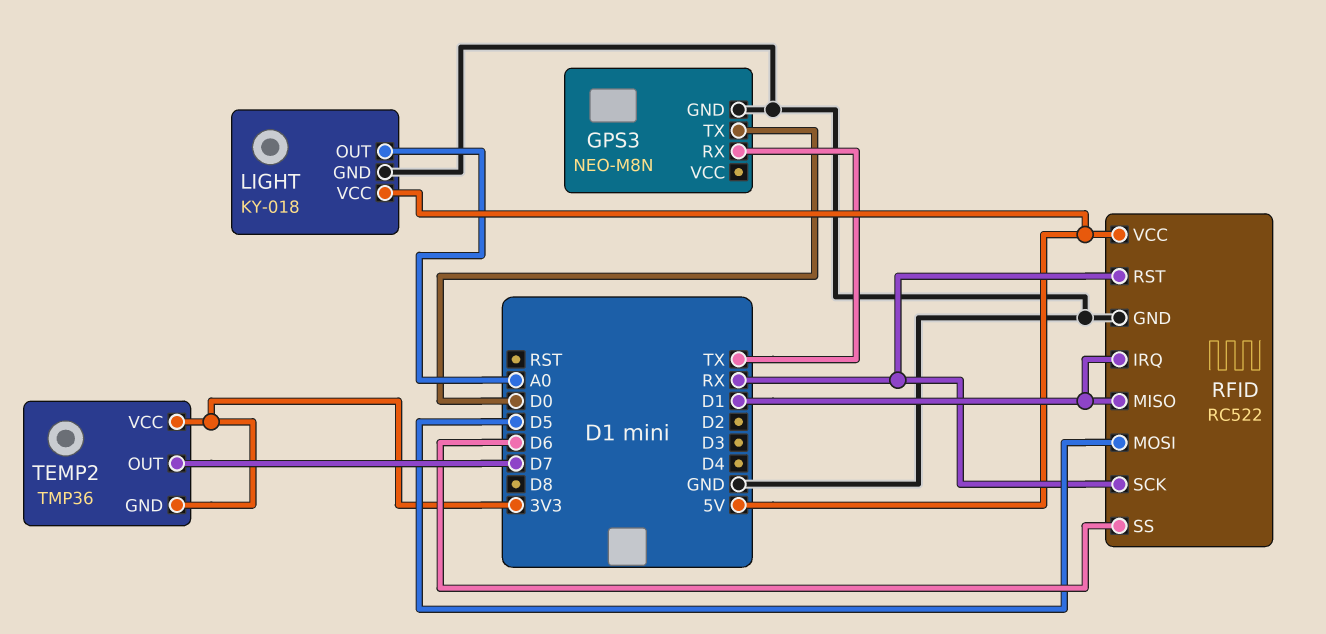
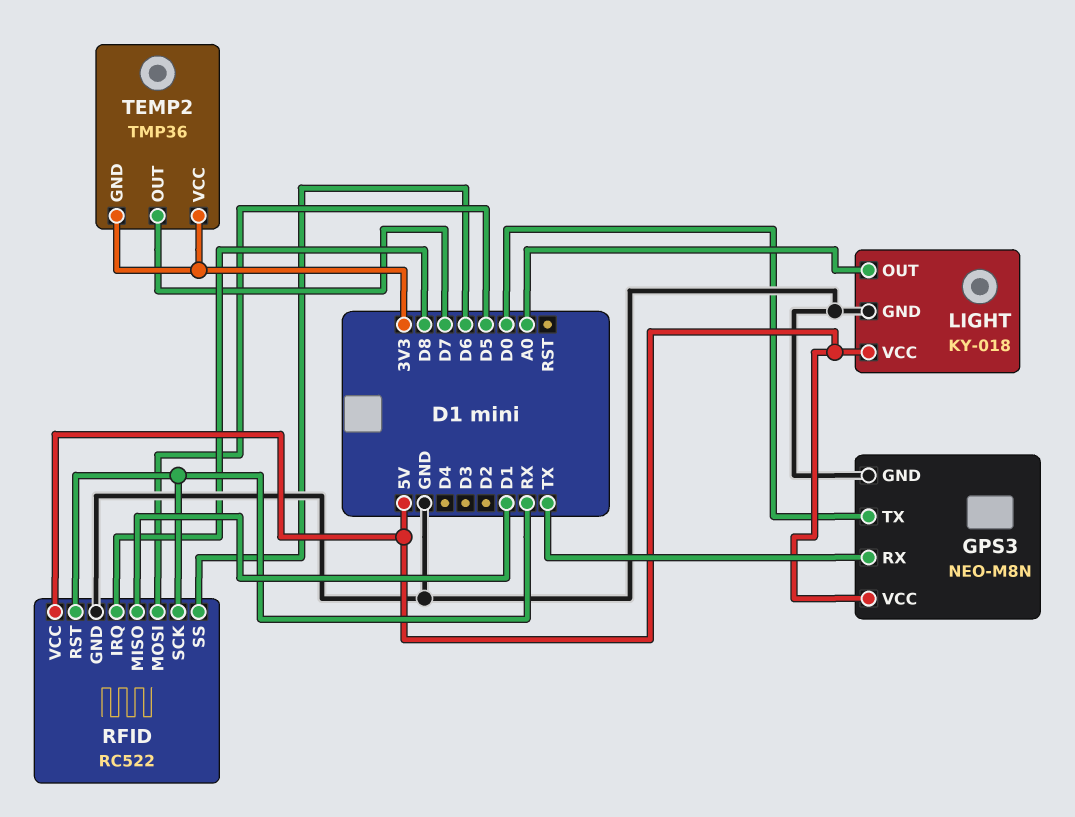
GPS3 pin VCC: none -> 5V
RFID pin IRQ: D1 -> D8

